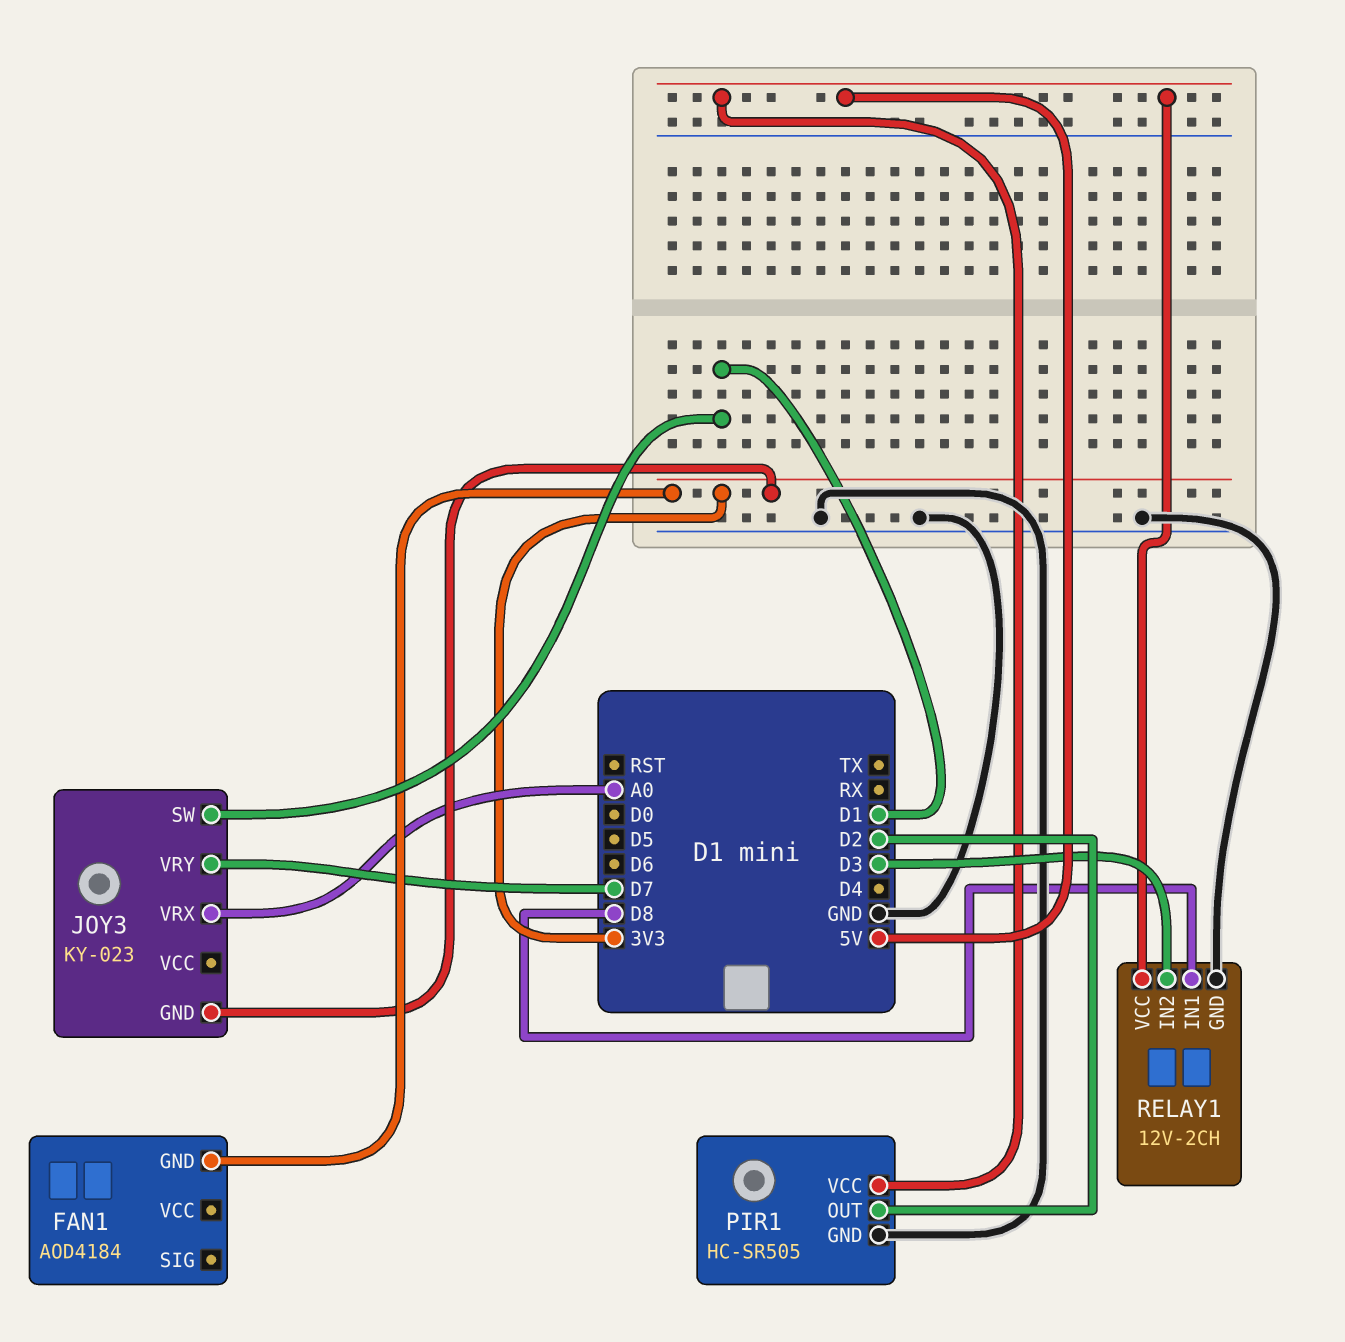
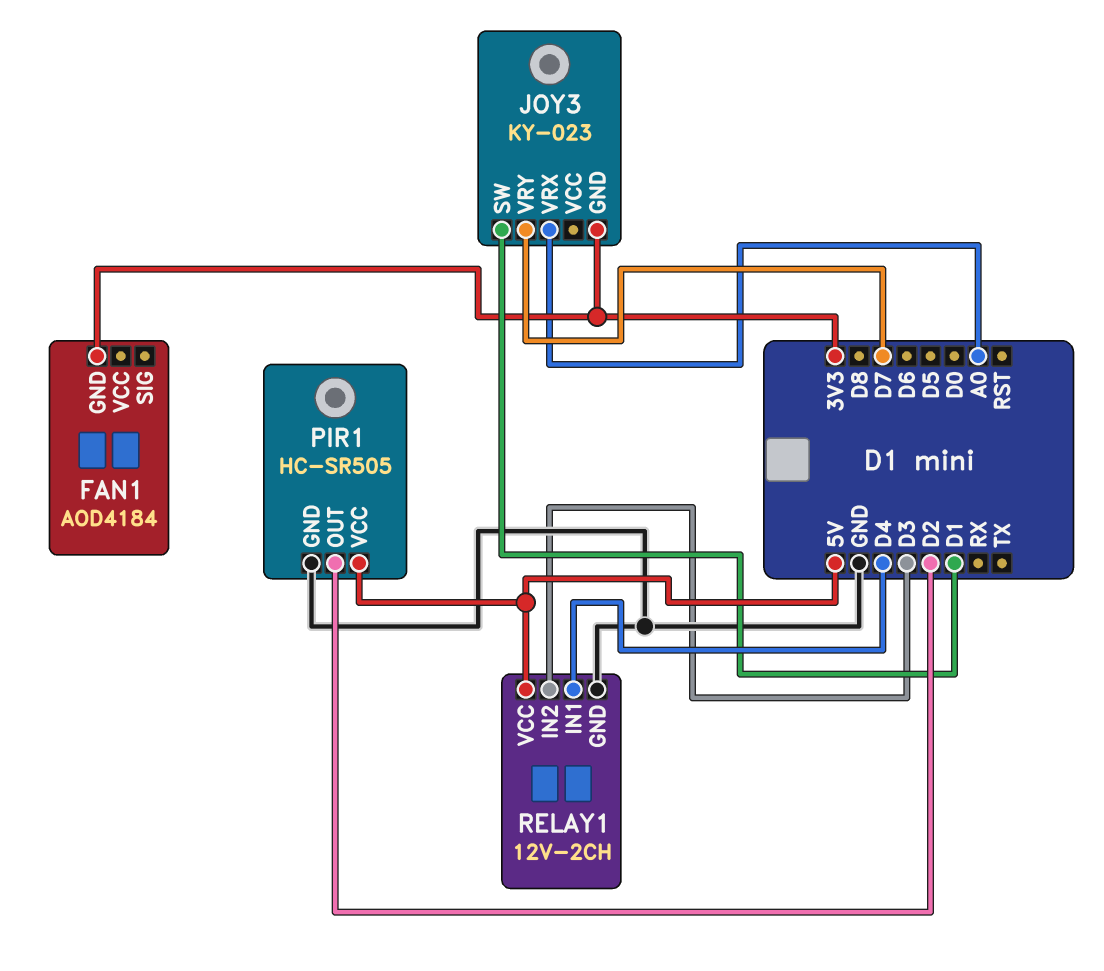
RELAY1 pin IN1: D8 -> D4

